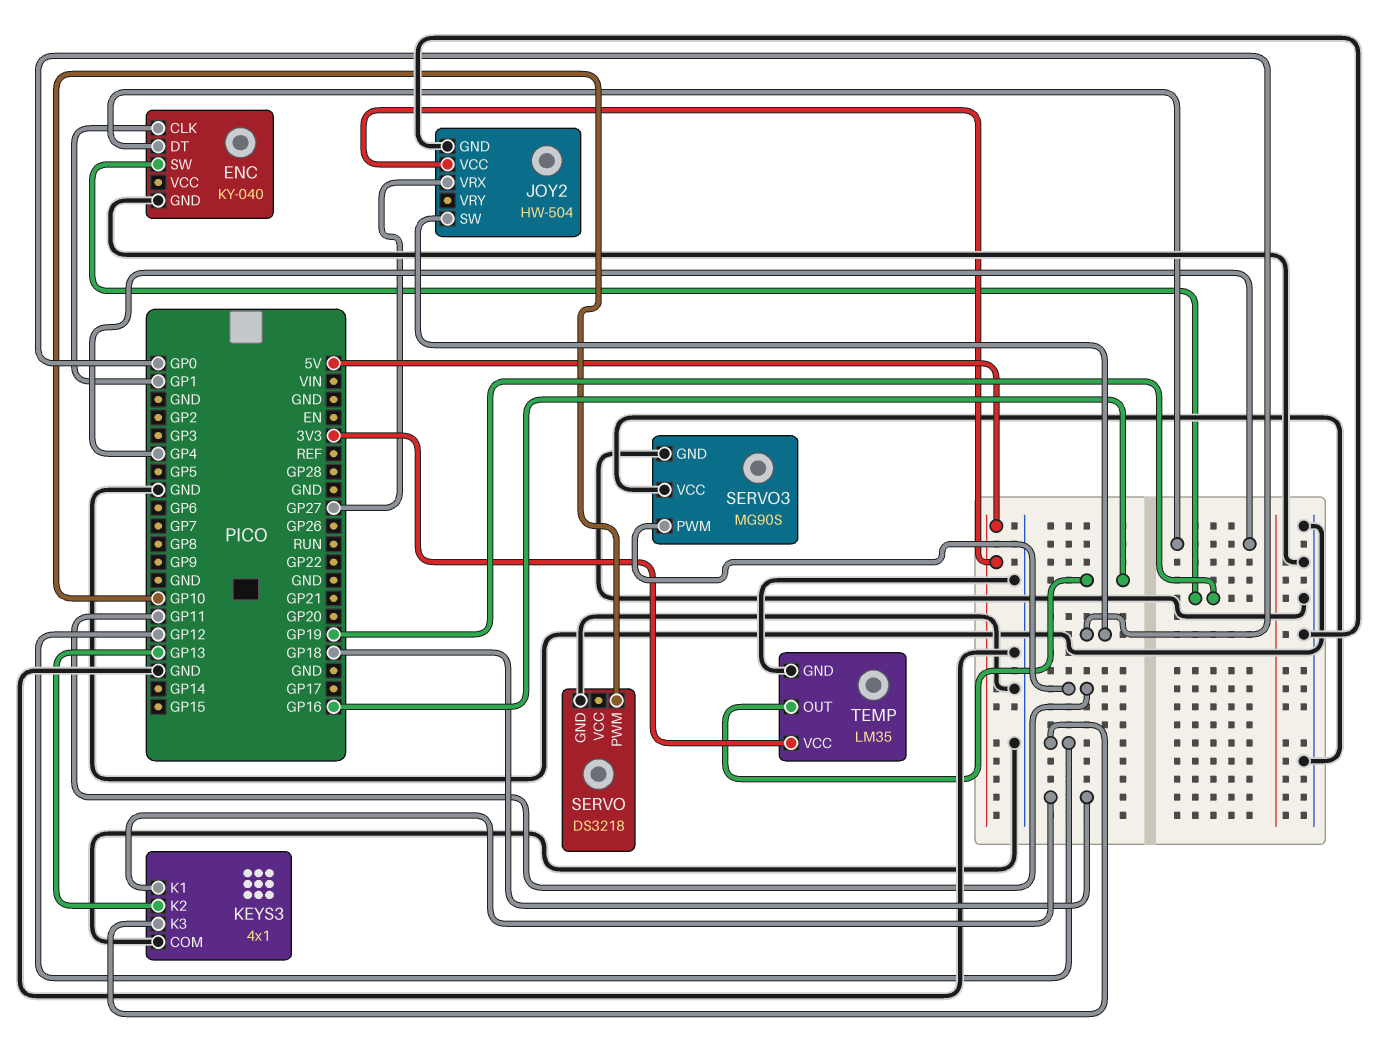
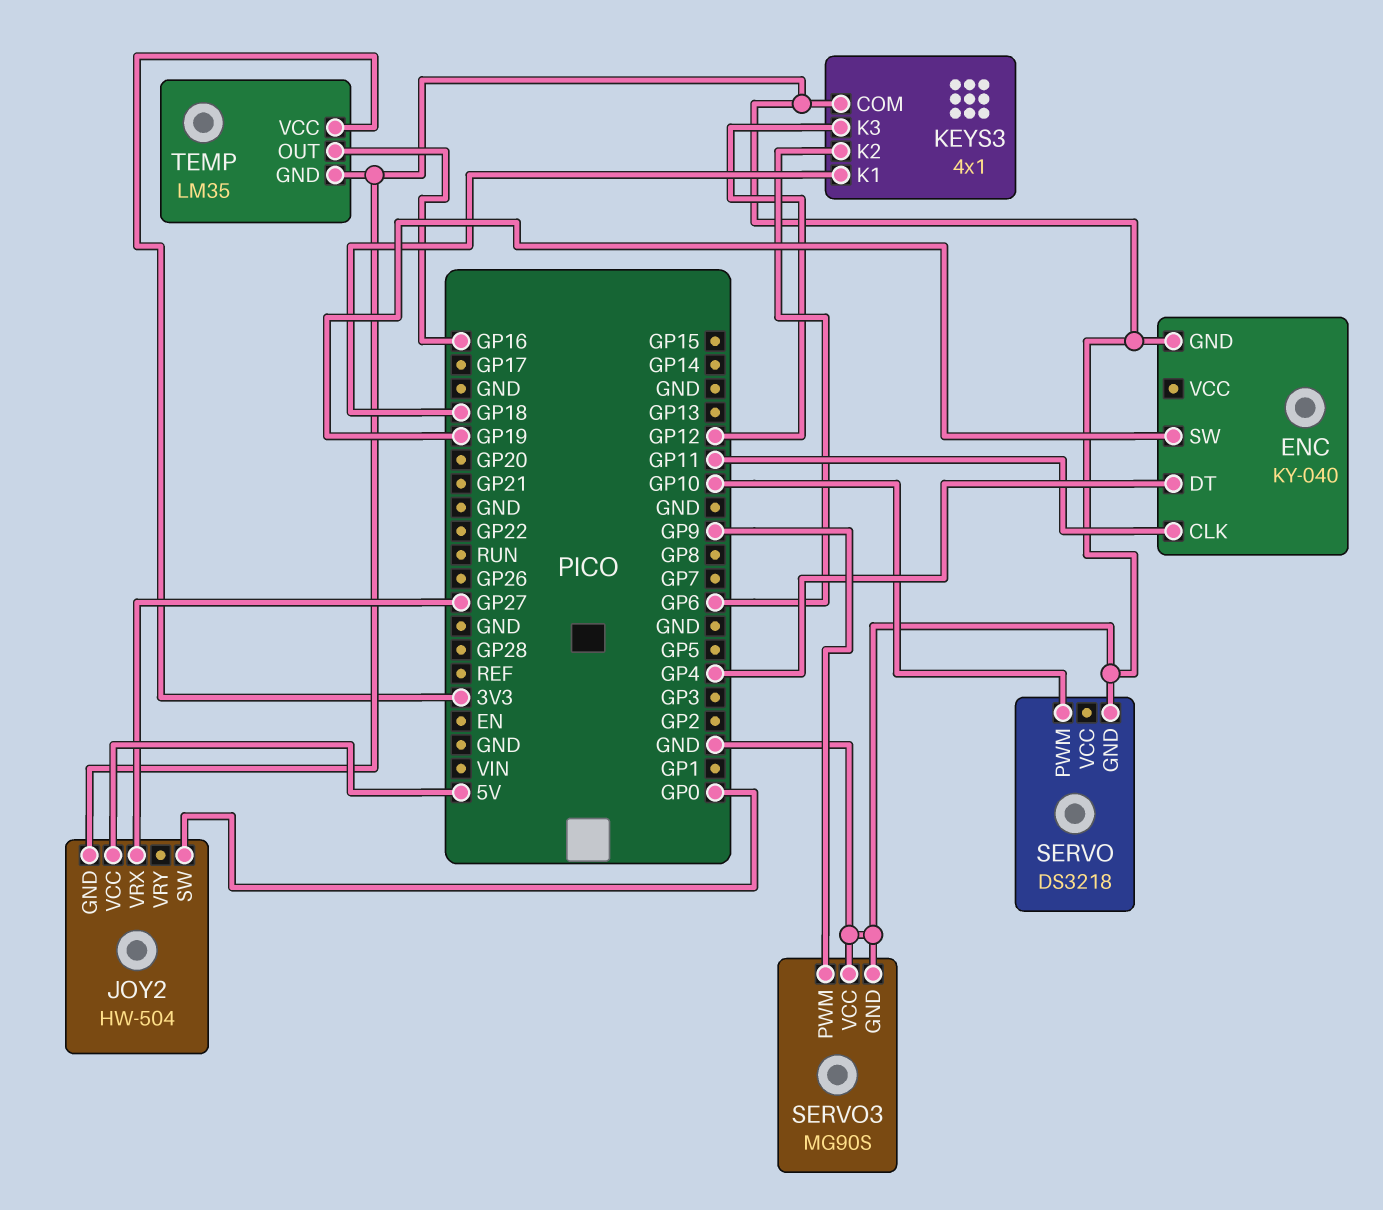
ENC pin CLK: GP1 -> GP11
KEYS3 pin K2: GP13 -> GP6
SERVO3 pin PWM: GP11 -> GP9

